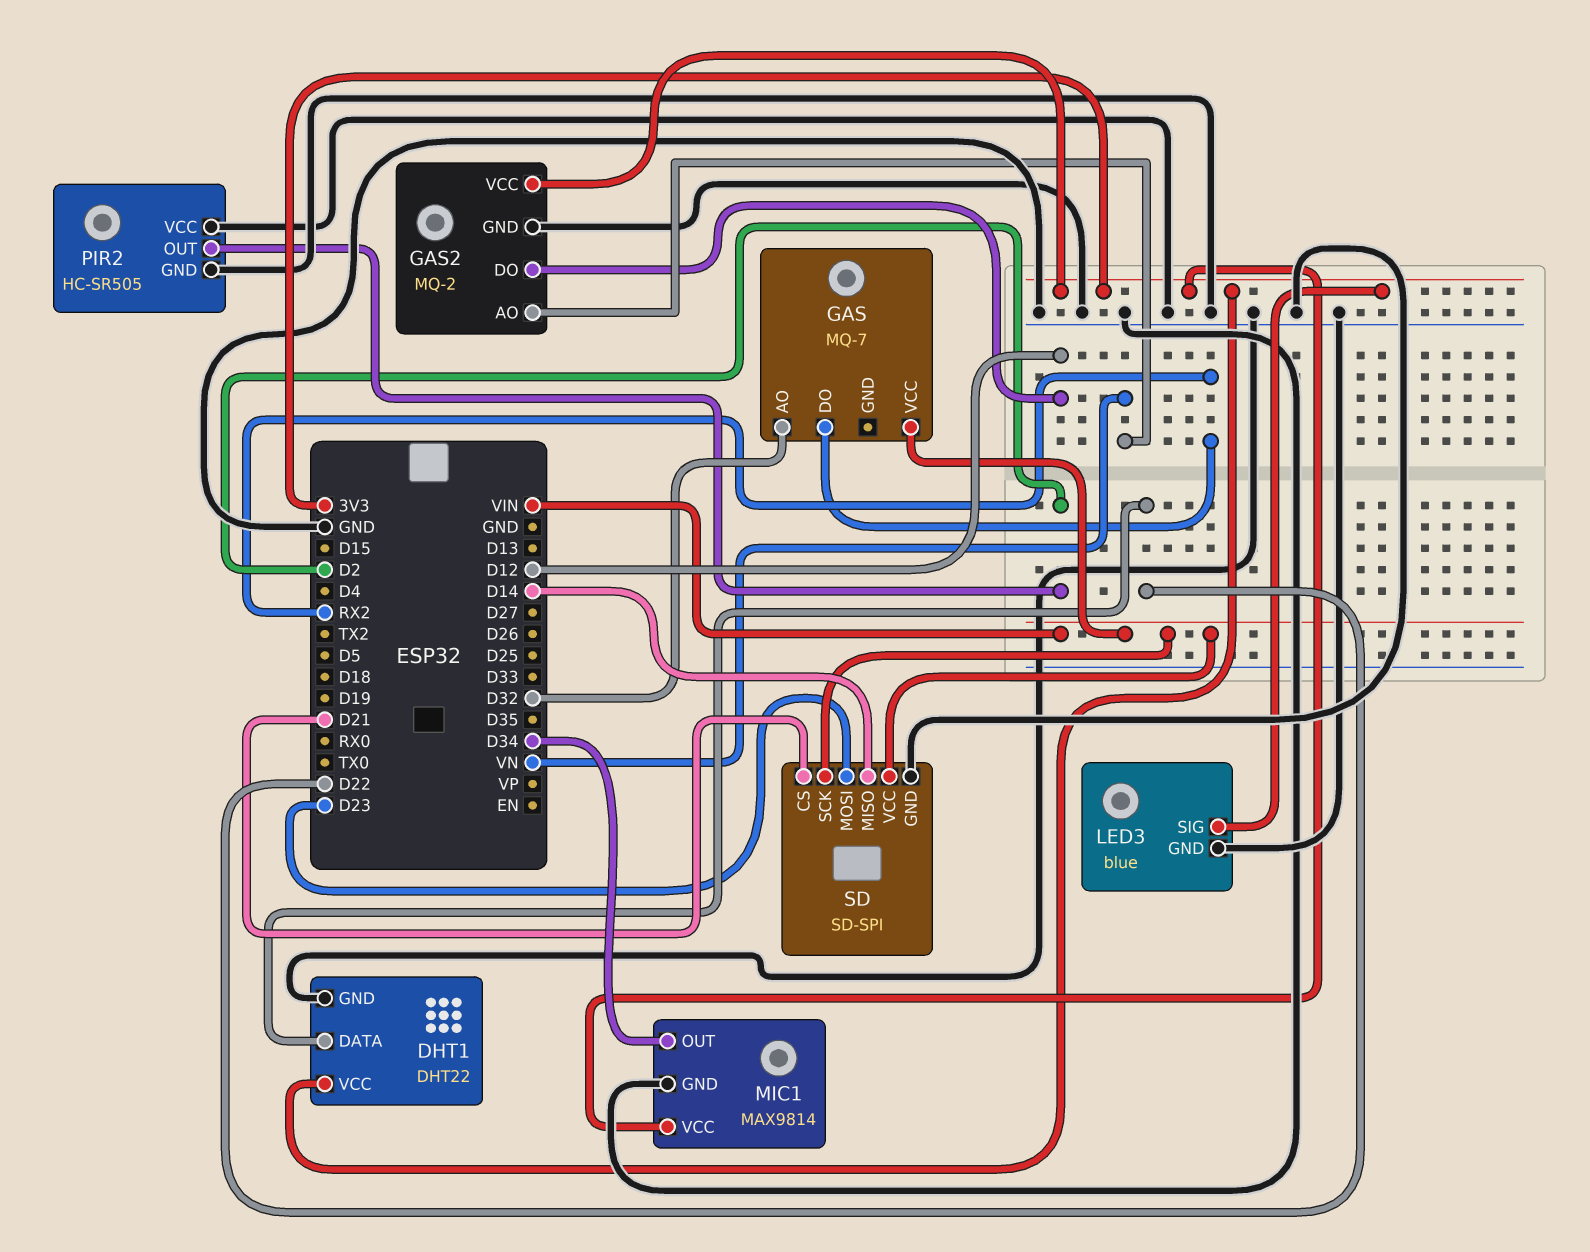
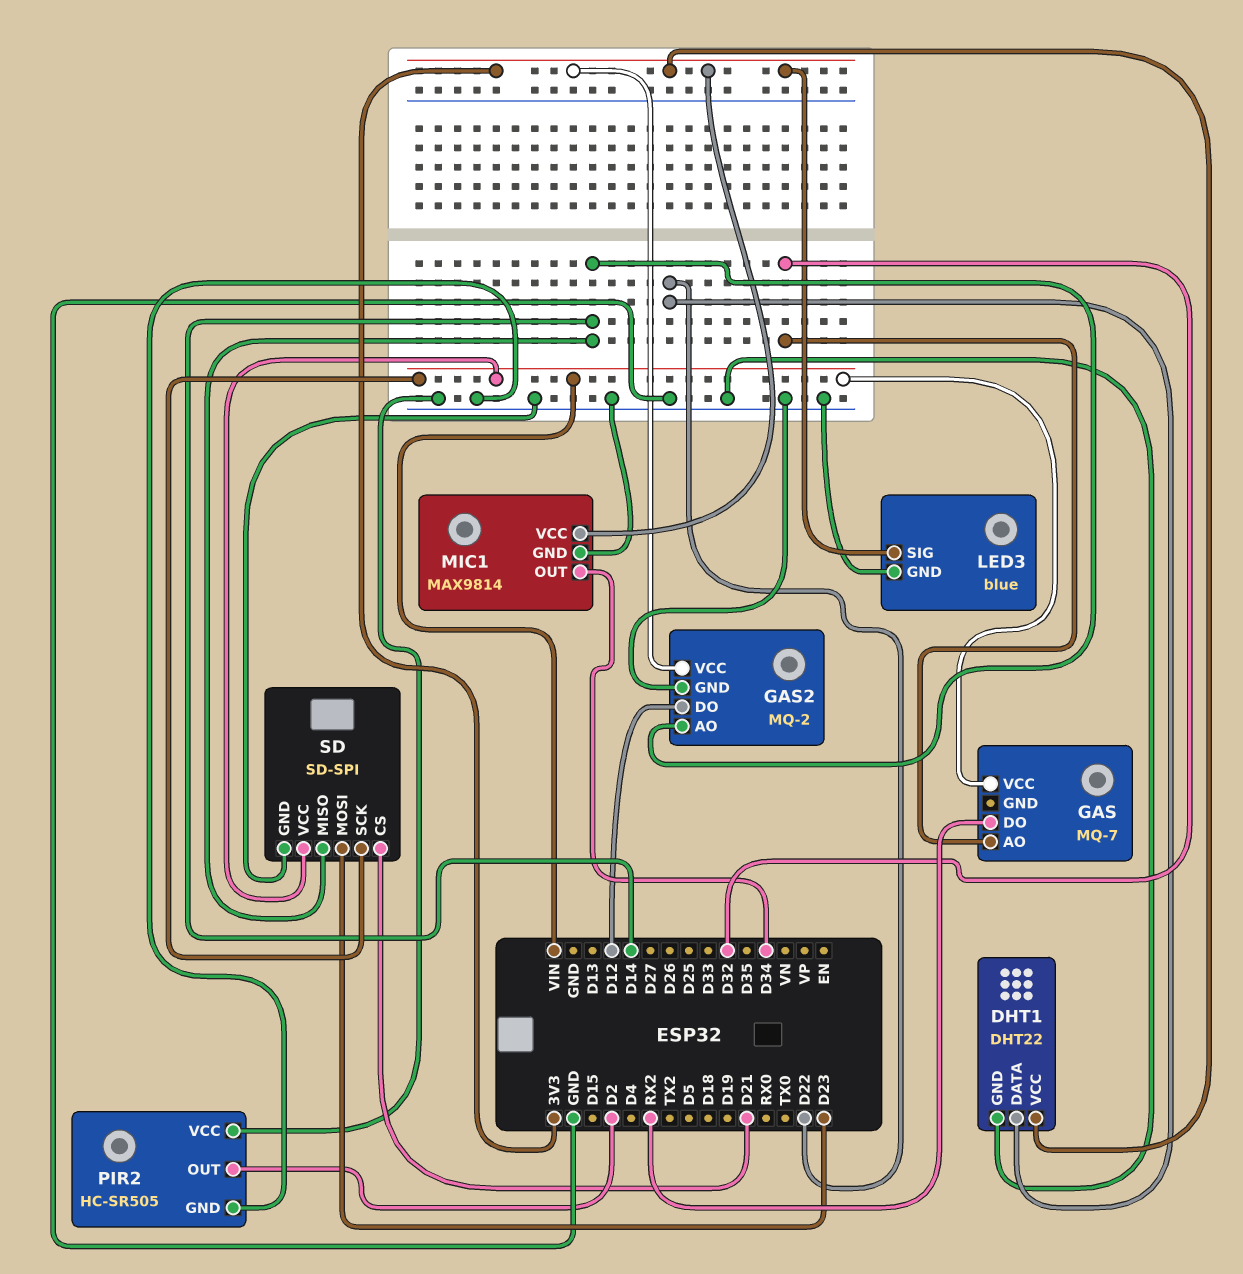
GAS2 pin AO: VN -> D14

